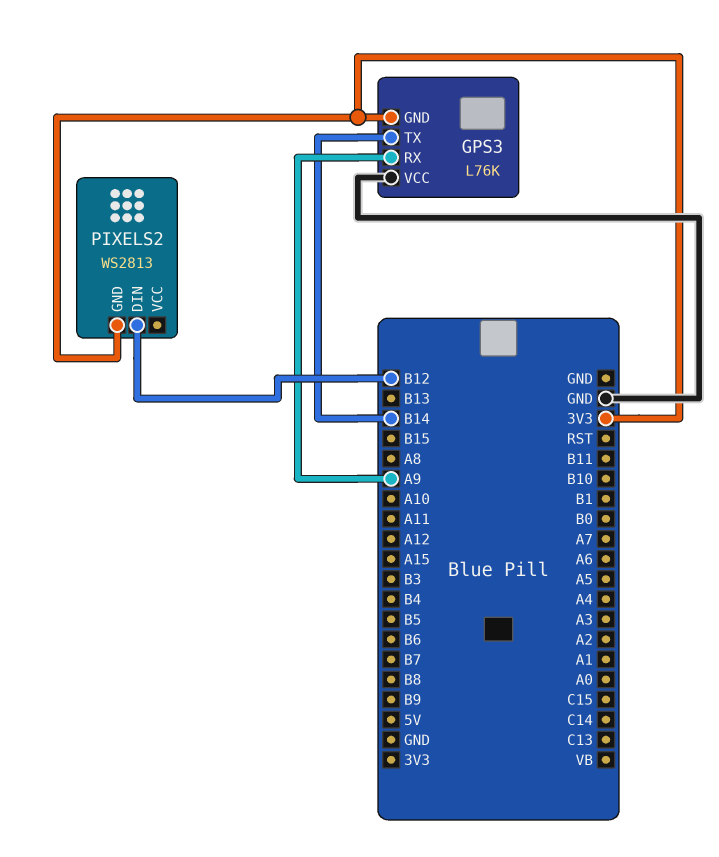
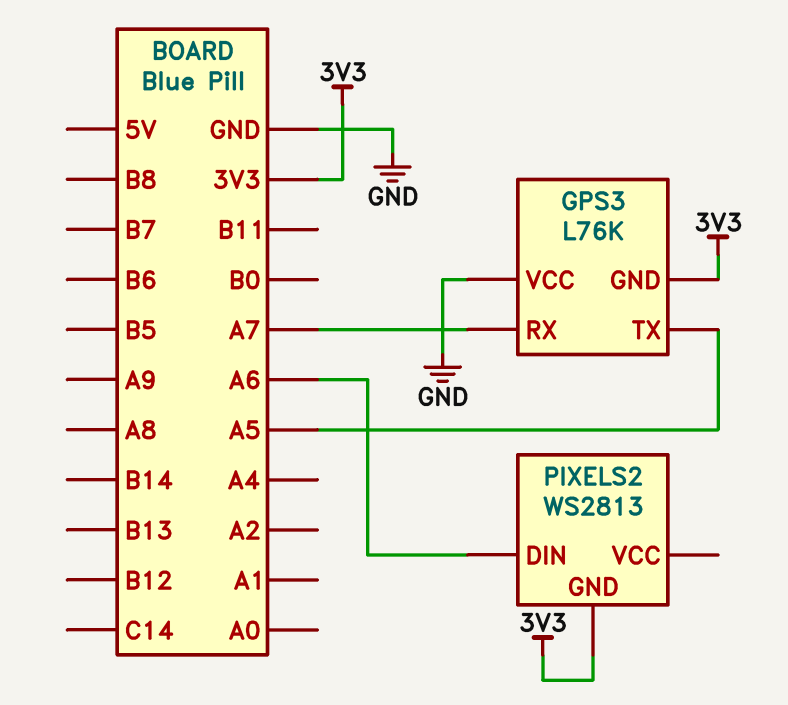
GPS3 pin RX: A9 -> A7
GPS3 pin TX: B14 -> A5
PIXELS2 pin DIN: B12 -> A6

